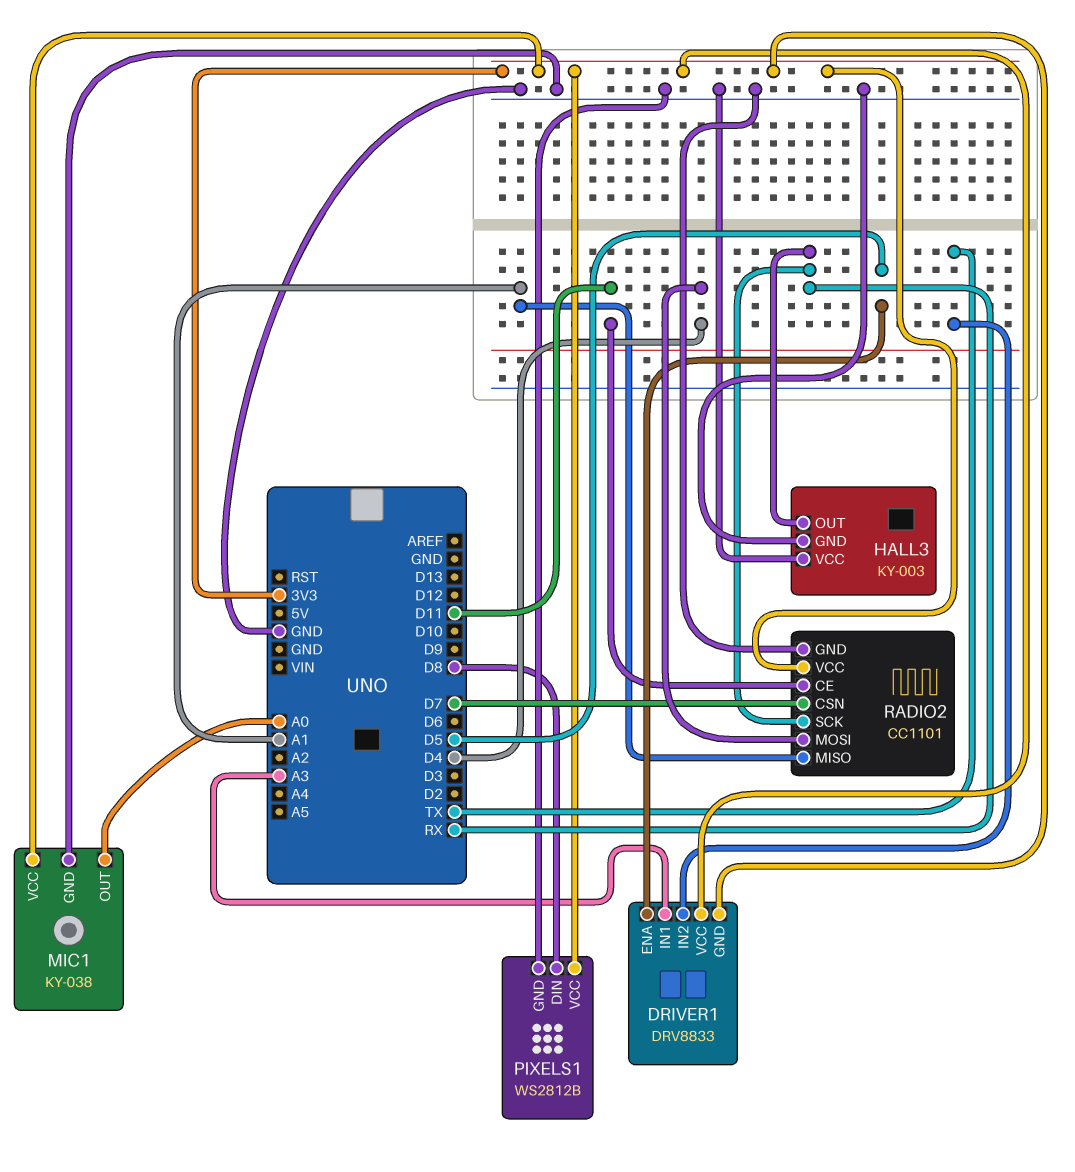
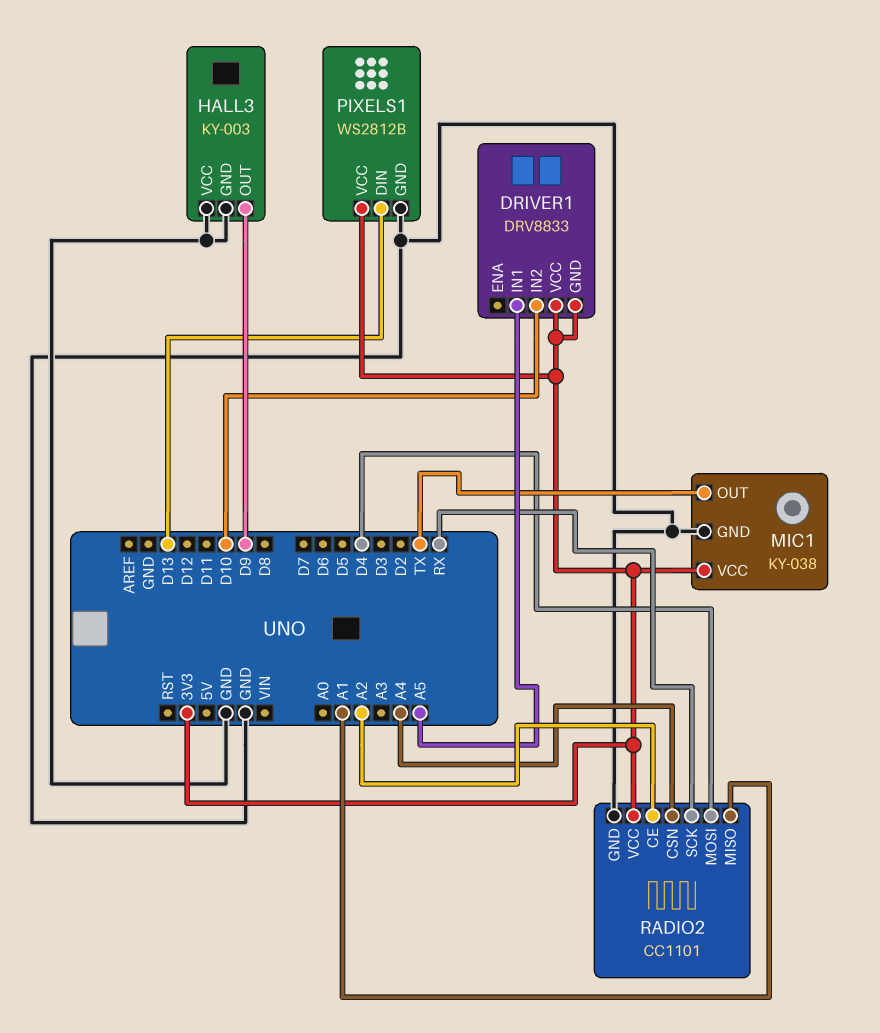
DRIVER1 pin ENA: D5 -> none
DRIVER1 pin IN1: A3 -> A5
DRIVER1 pin IN2: TX -> D10
HALL3 pin OUT: RX -> D9
MIC1 pin OUT: A0 -> TX
PIXELS1 pin DIN: D8 -> D13
RADIO2 pin CE: D11 -> A2
RADIO2 pin CSN: D7 -> A4

